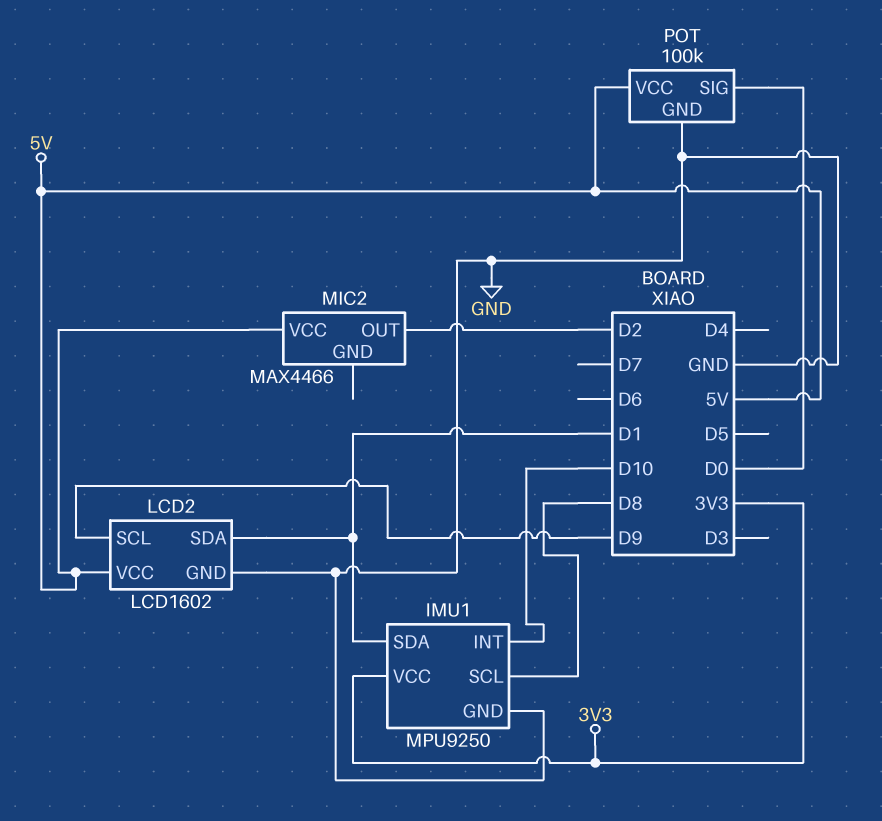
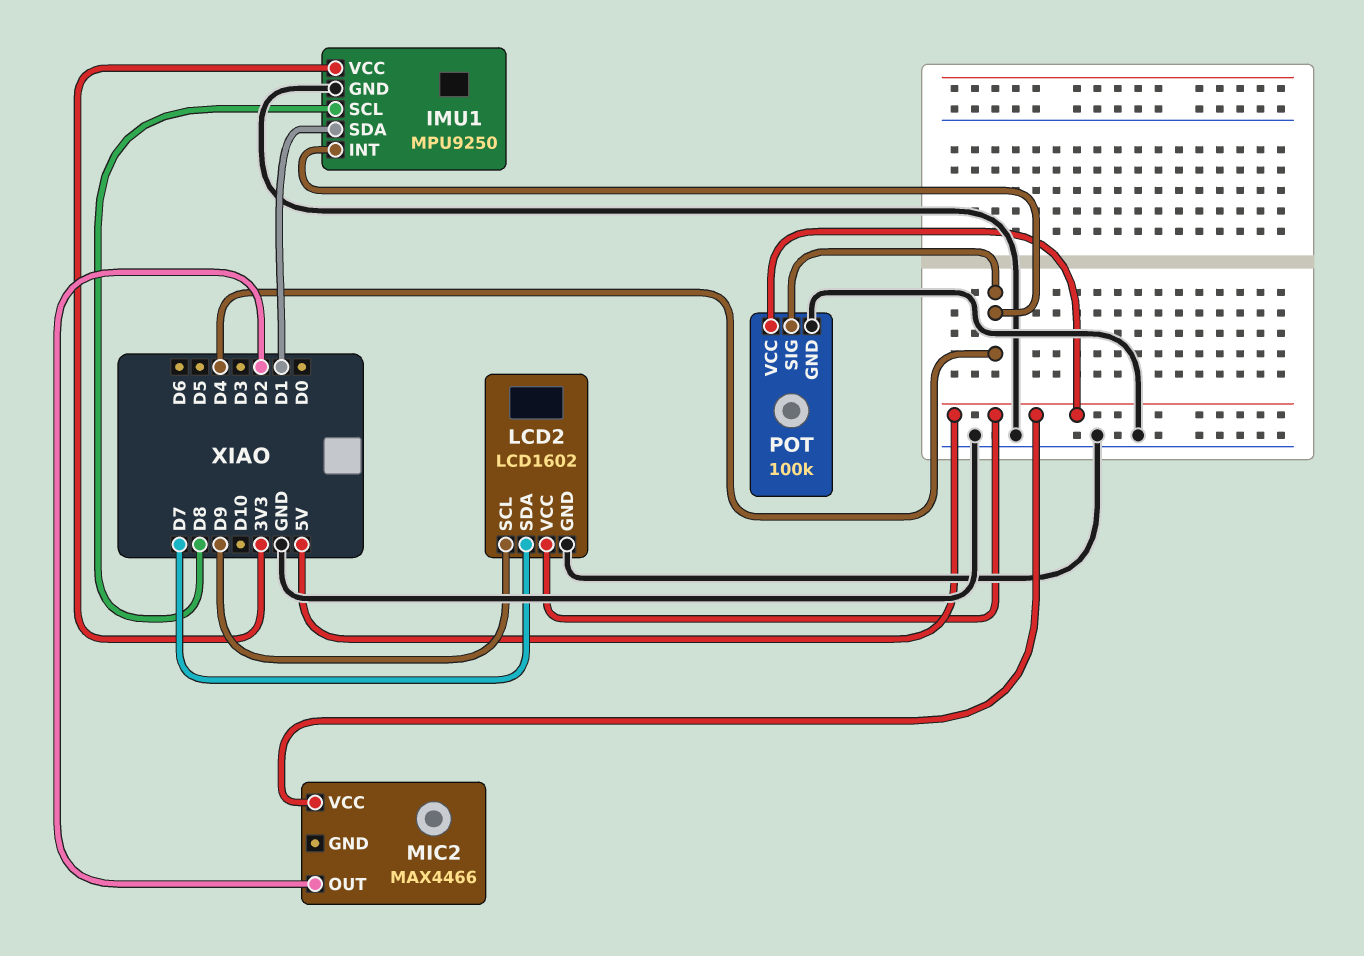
IMU1 pin INT: D10 -> D4
LCD2 pin SDA: D1 -> D7
POT pin SIG: D0 -> D4

